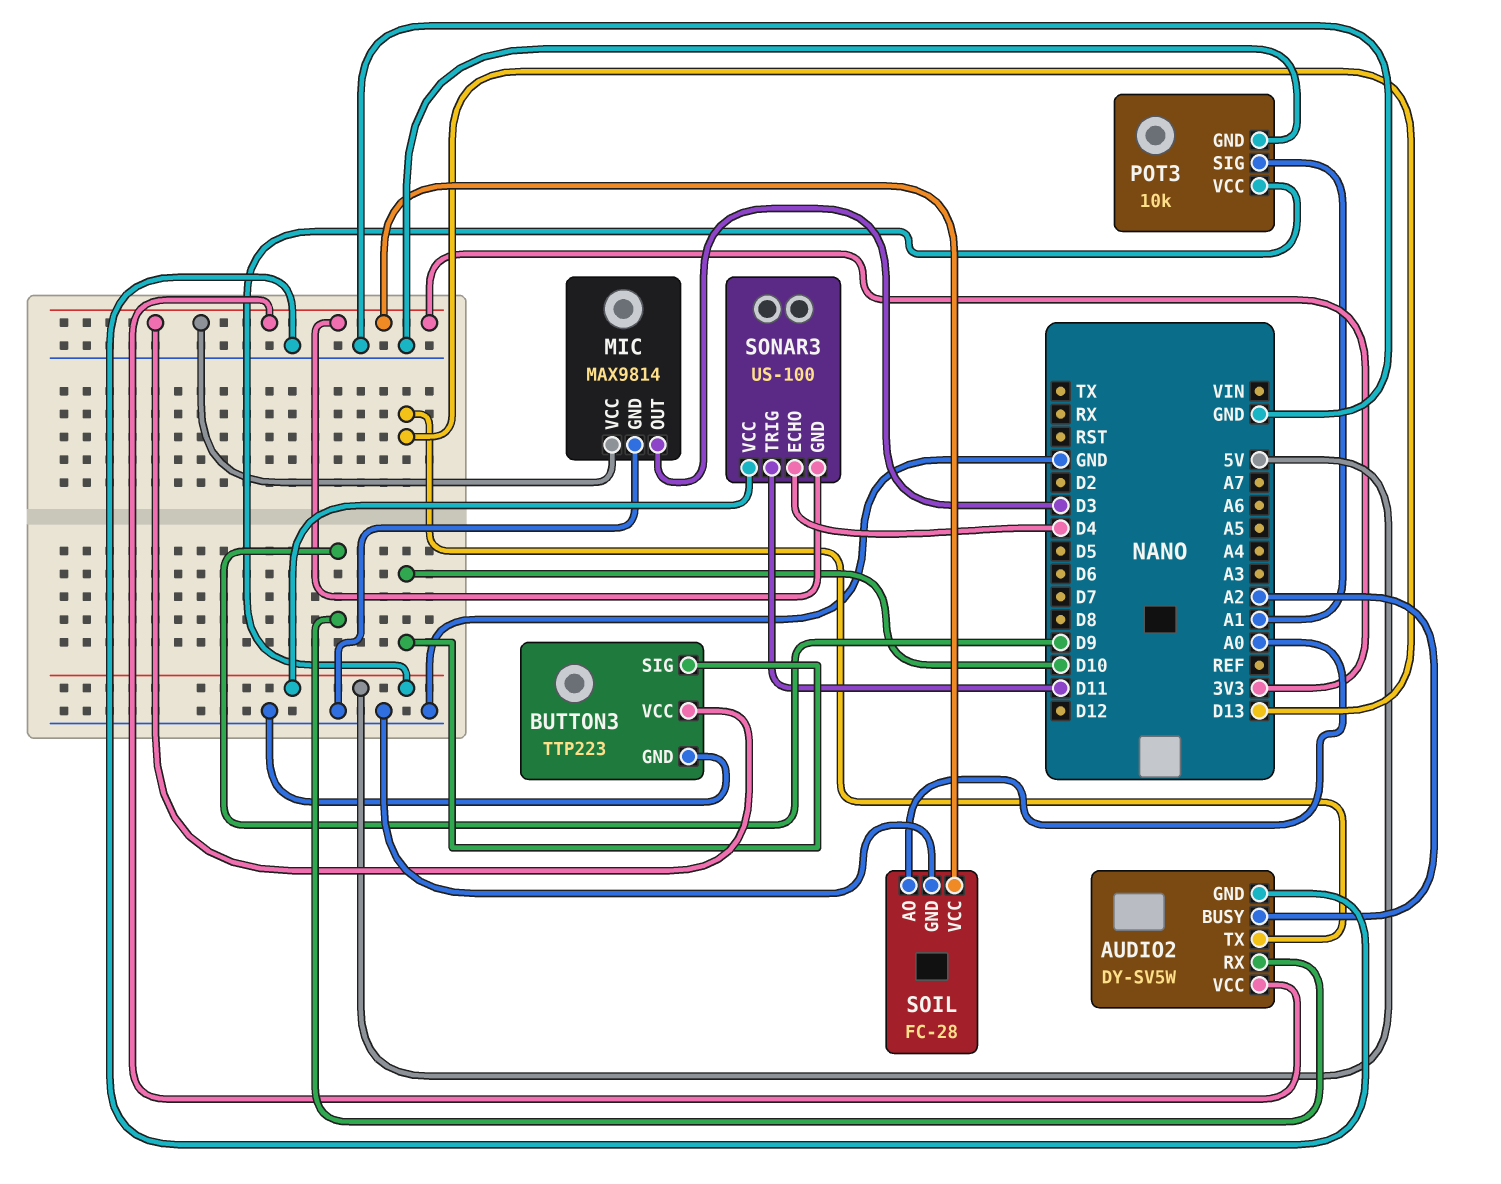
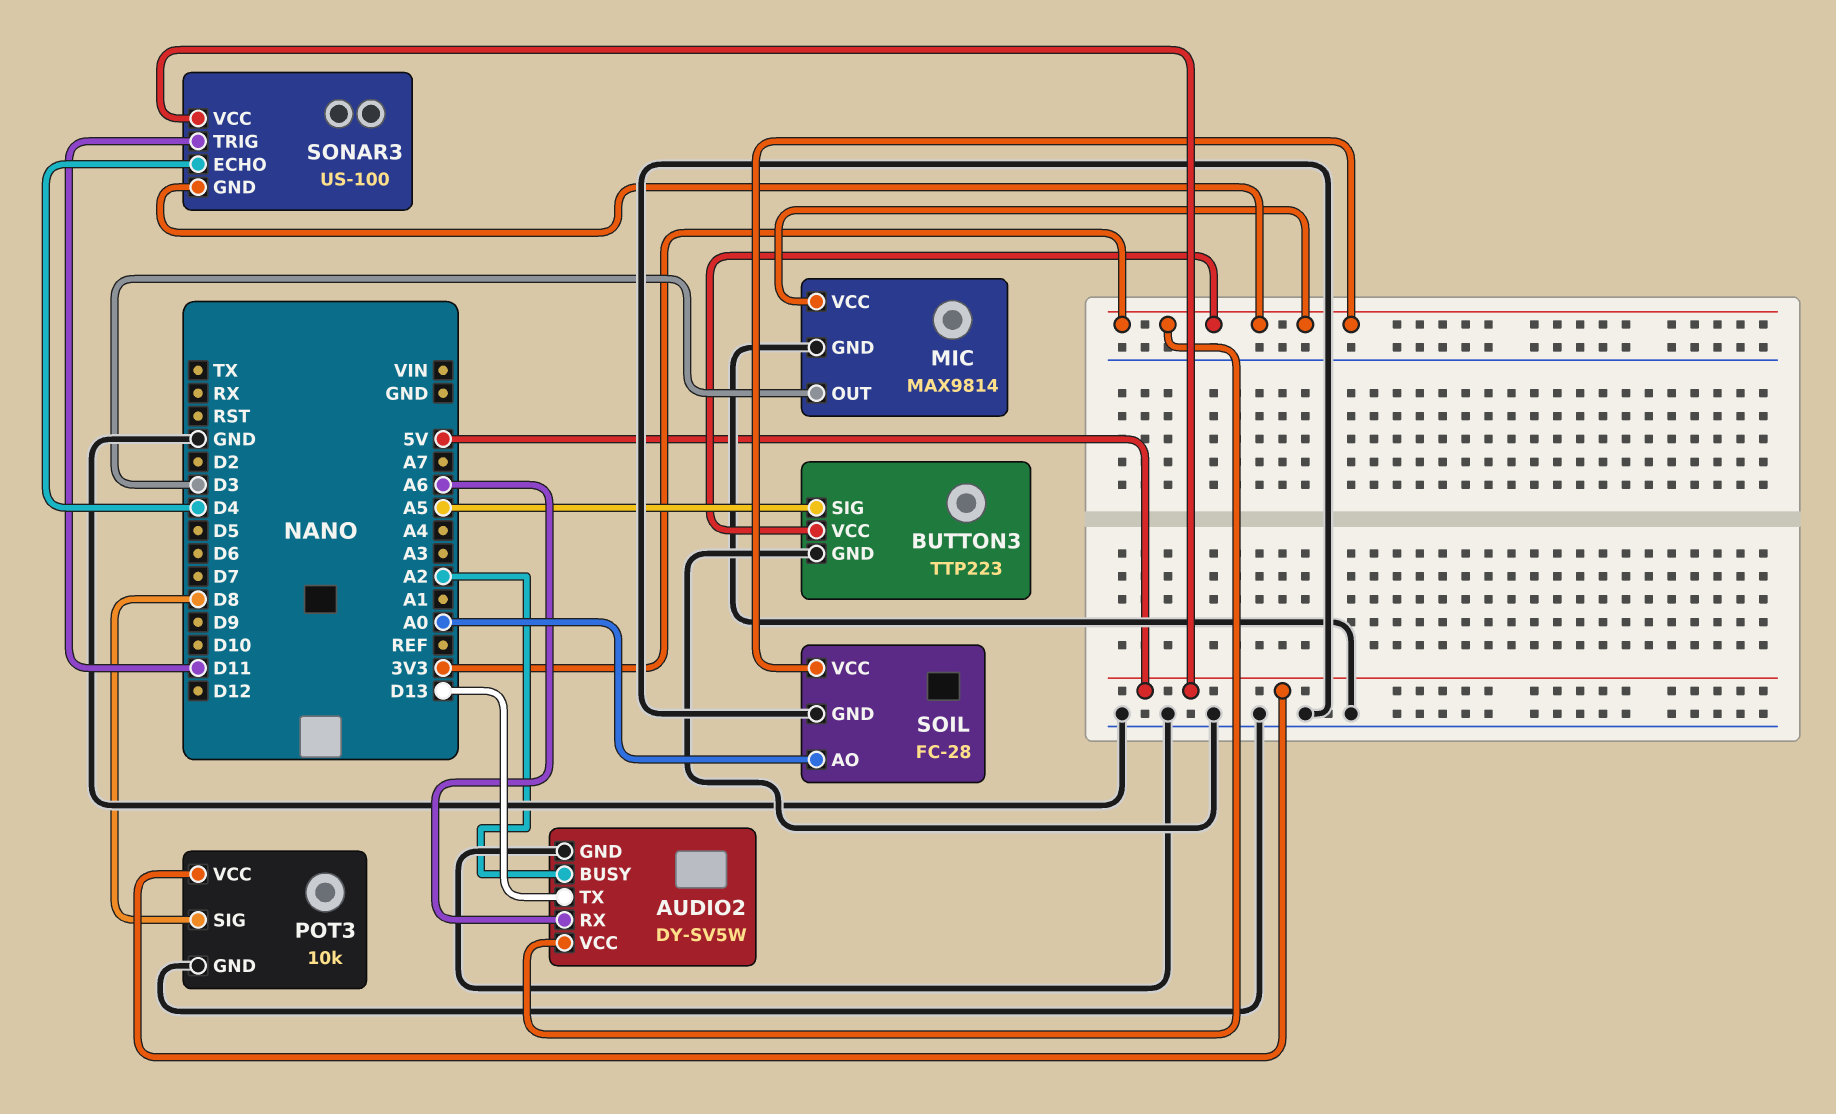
AUDIO2 pin RX: D9 -> A6
BUTTON3 pin SIG: D10 -> A5
POT3 pin SIG: A1 -> D8

